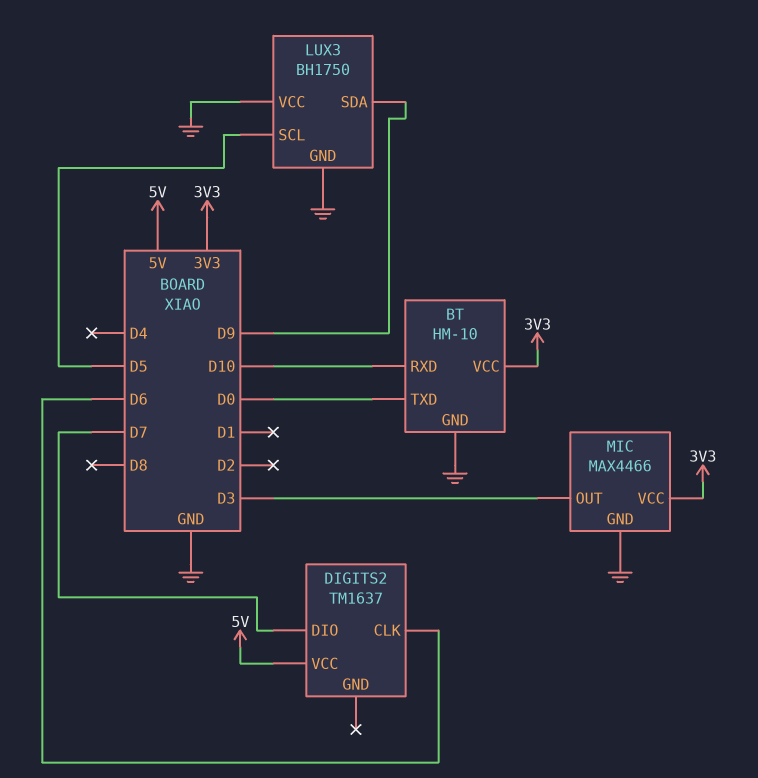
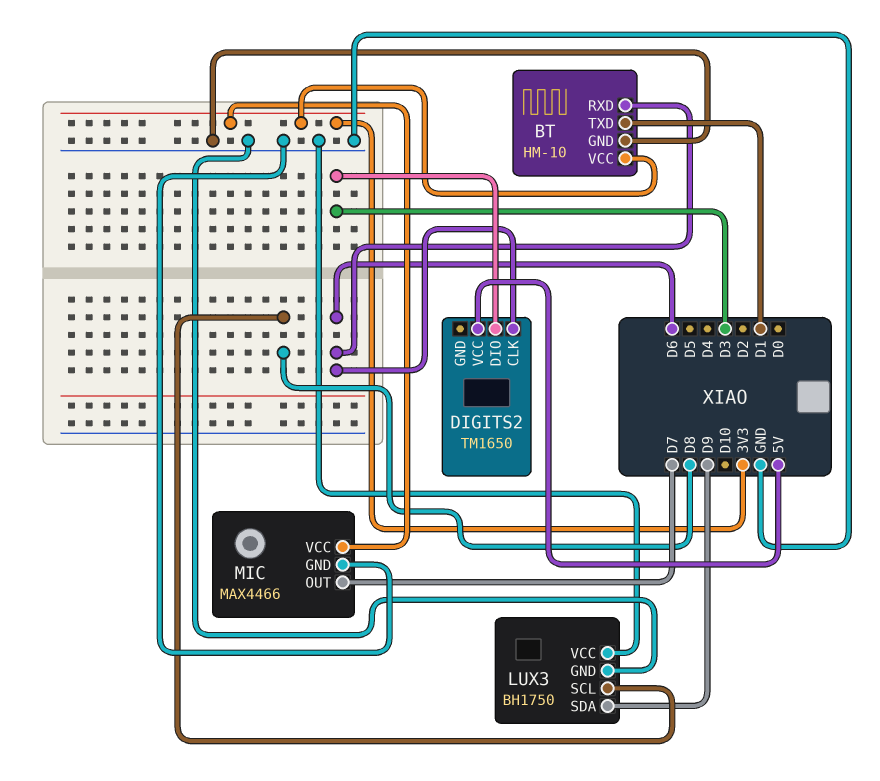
BT pin RXD: D10 -> D6
BT pin TXD: D0 -> D1
DIGITS2: TM1637 -> TM1650
DIGITS2 pin DIO: D7 -> D3
LUX3 pin SCL: D5 -> D8
MIC pin OUT: D3 -> D7

